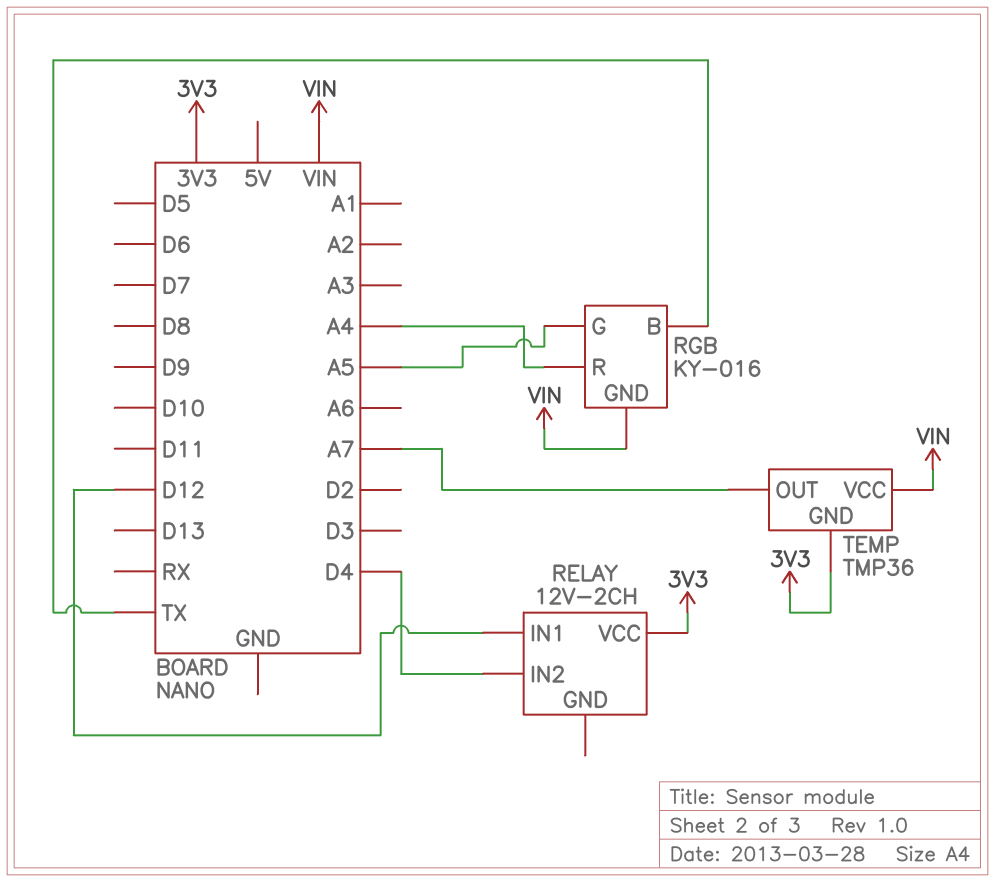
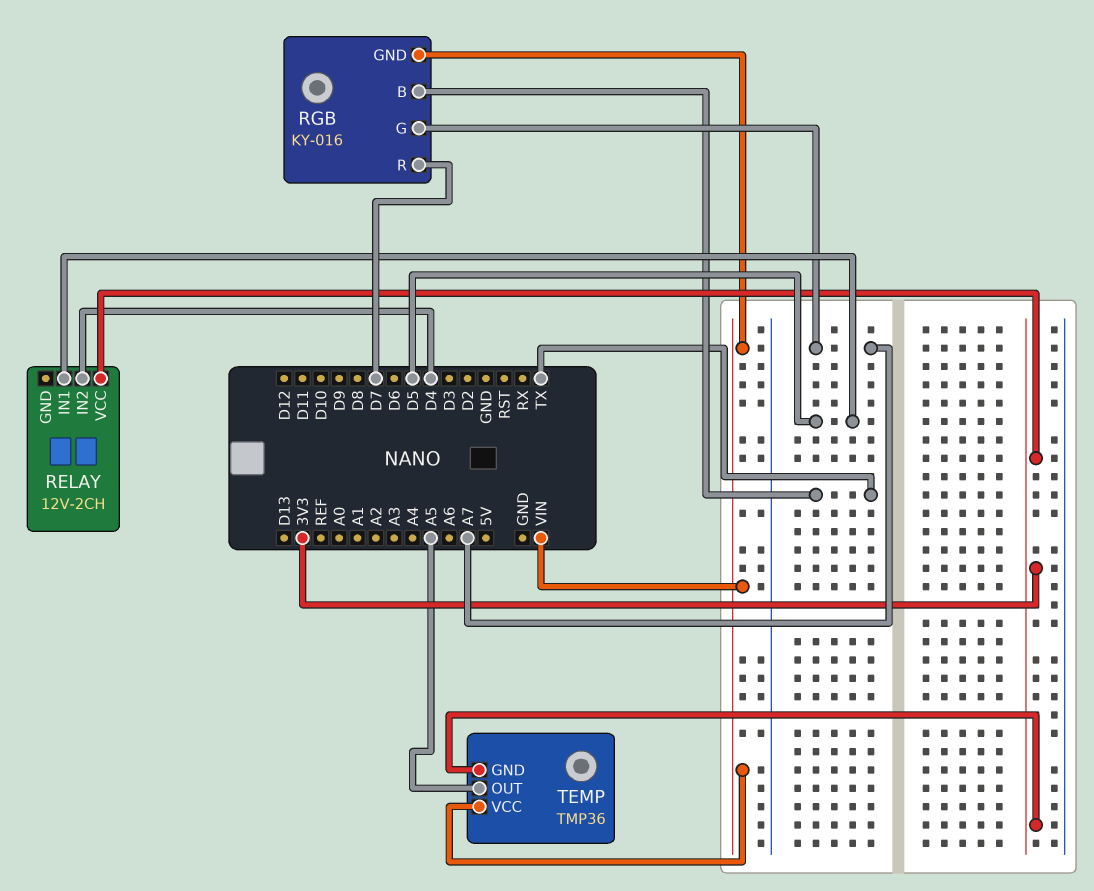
RELAY pin IN1: D12 -> D5
RGB pin G: A5 -> A7
RGB pin R: A4 -> D7
TEMP pin OUT: A7 -> A5

